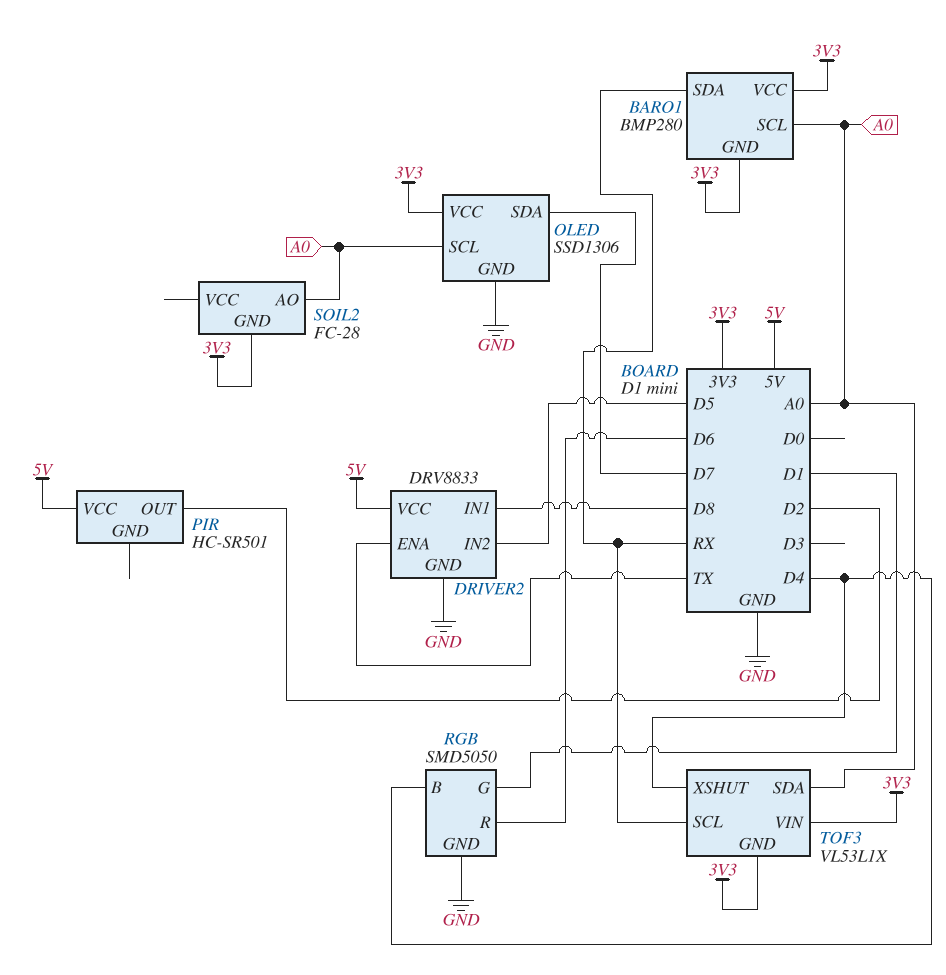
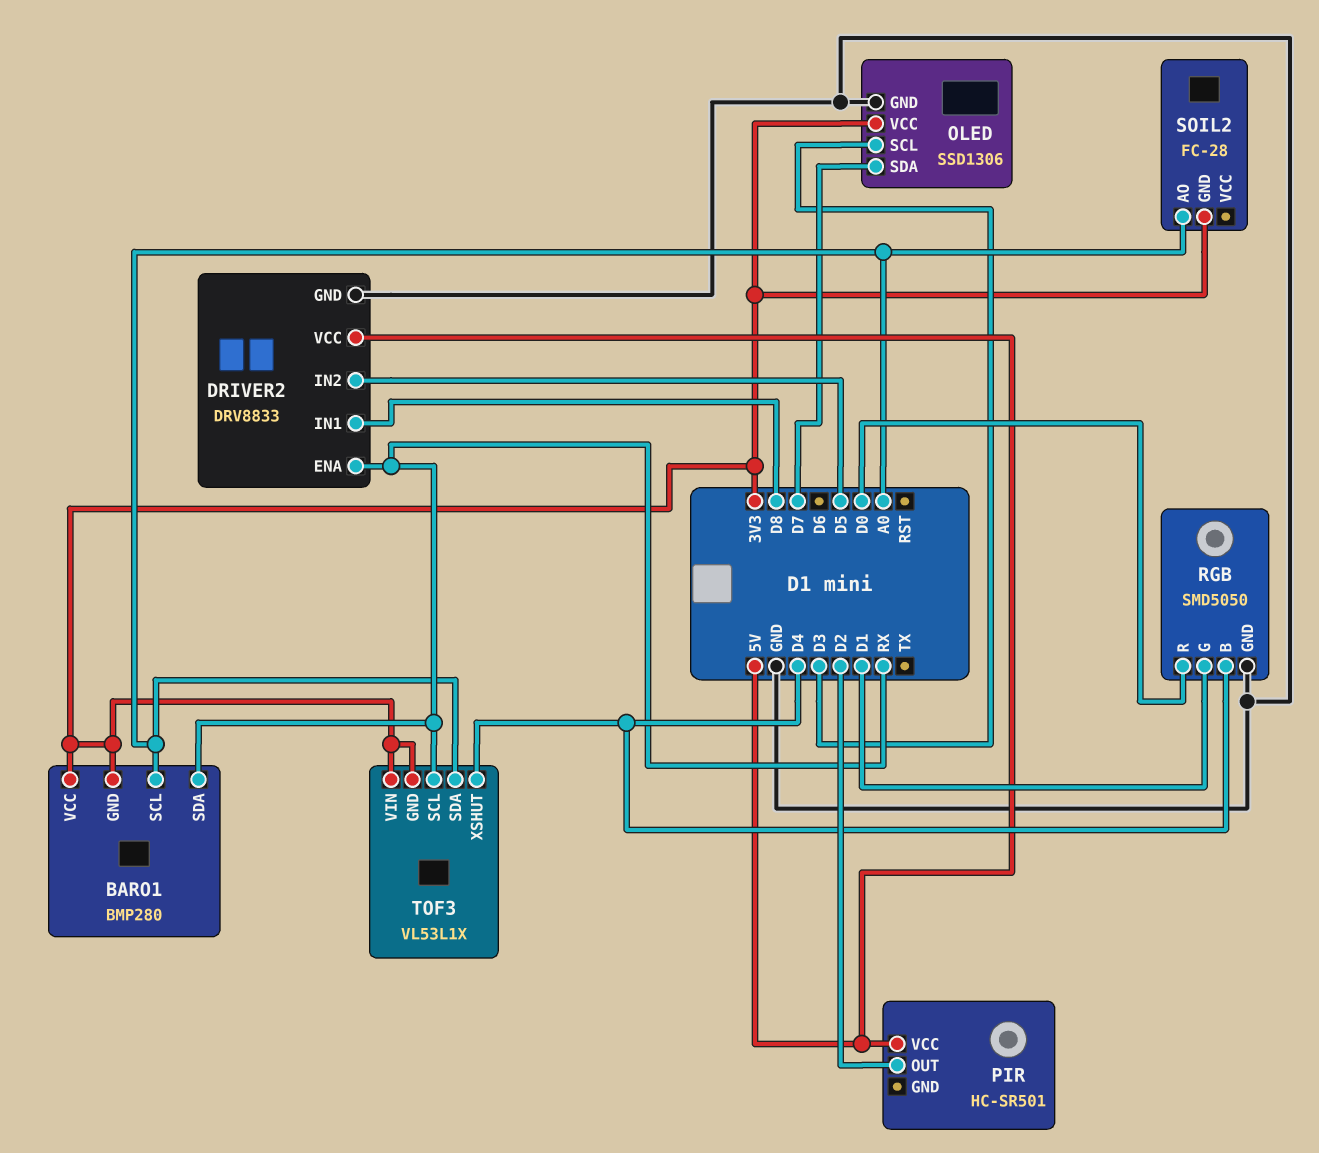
DRIVER2 pin ENA: TX -> RX
OLED pin SCL: A0 -> D3
RGB pin R: D6 -> D0

